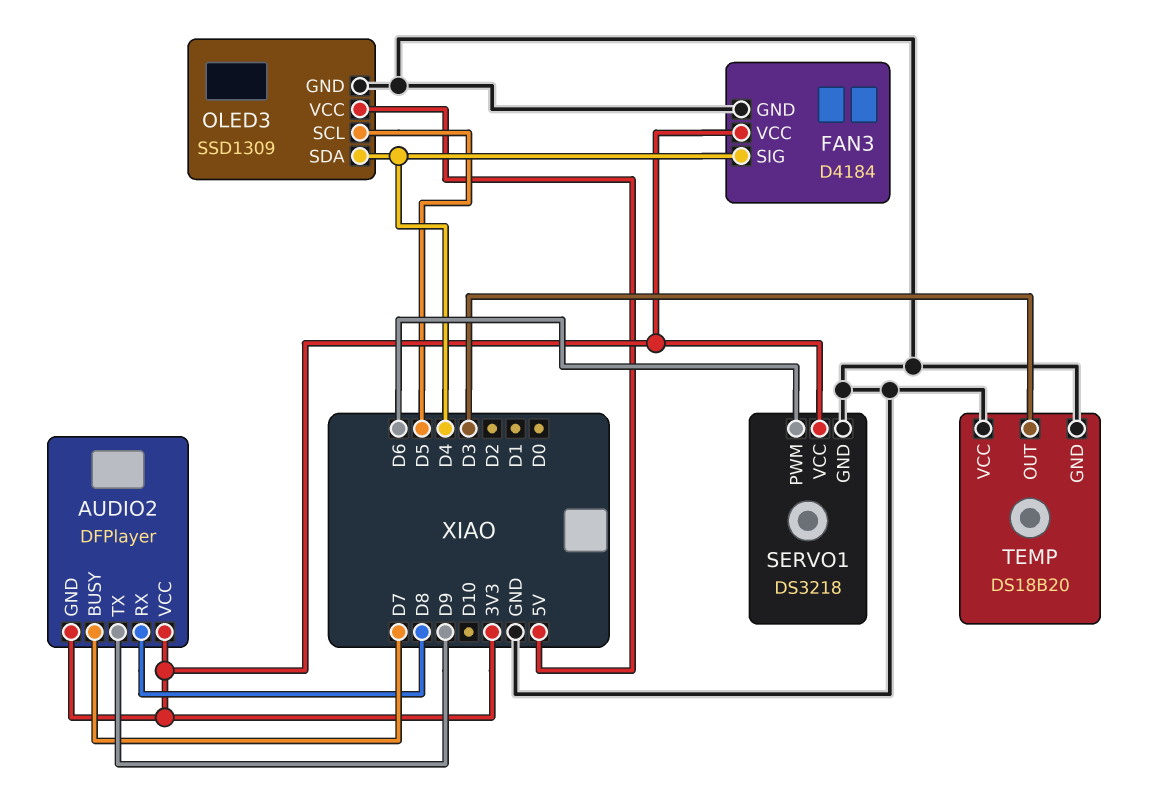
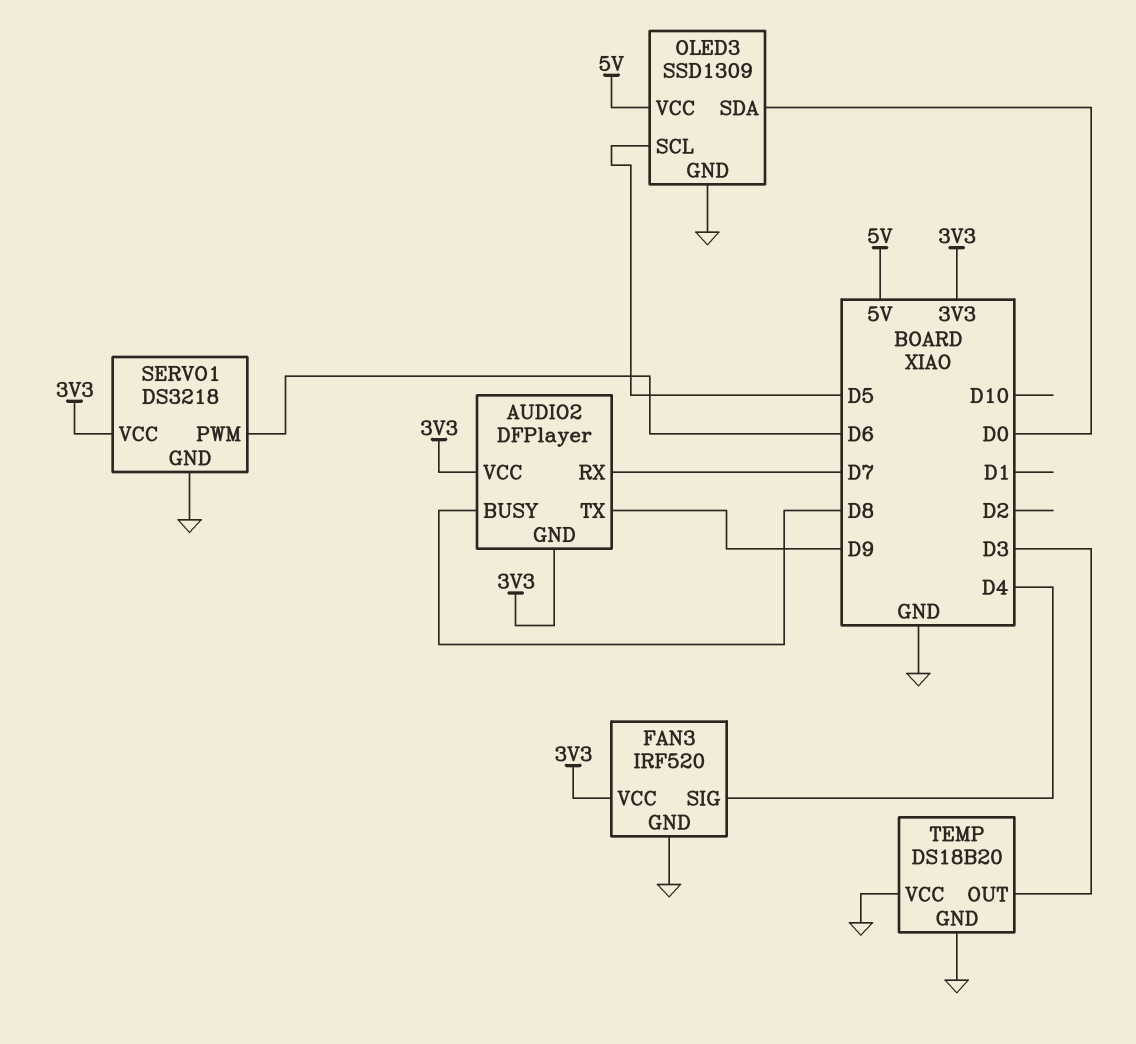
AUDIO2 pin BUSY: D7 -> D8
AUDIO2 pin RX: D8 -> D7
FAN3: D4184 -> IRF520
OLED3 pin SDA: D4 -> D0

